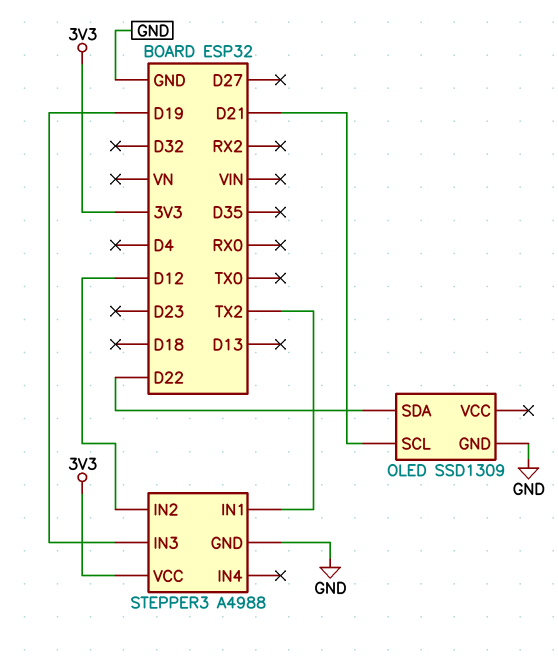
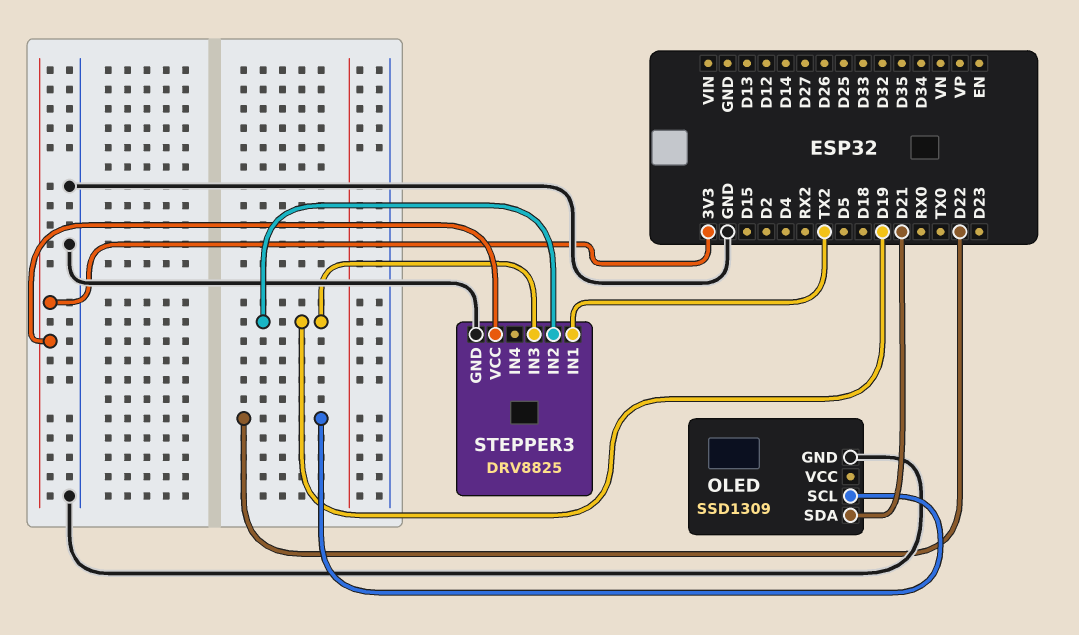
OLED pin SCL: D21 -> D22
OLED pin SDA: D22 -> D21
STEPPER3: A4988 -> DRV8825
STEPPER3 pin IN2: D12 -> D19

